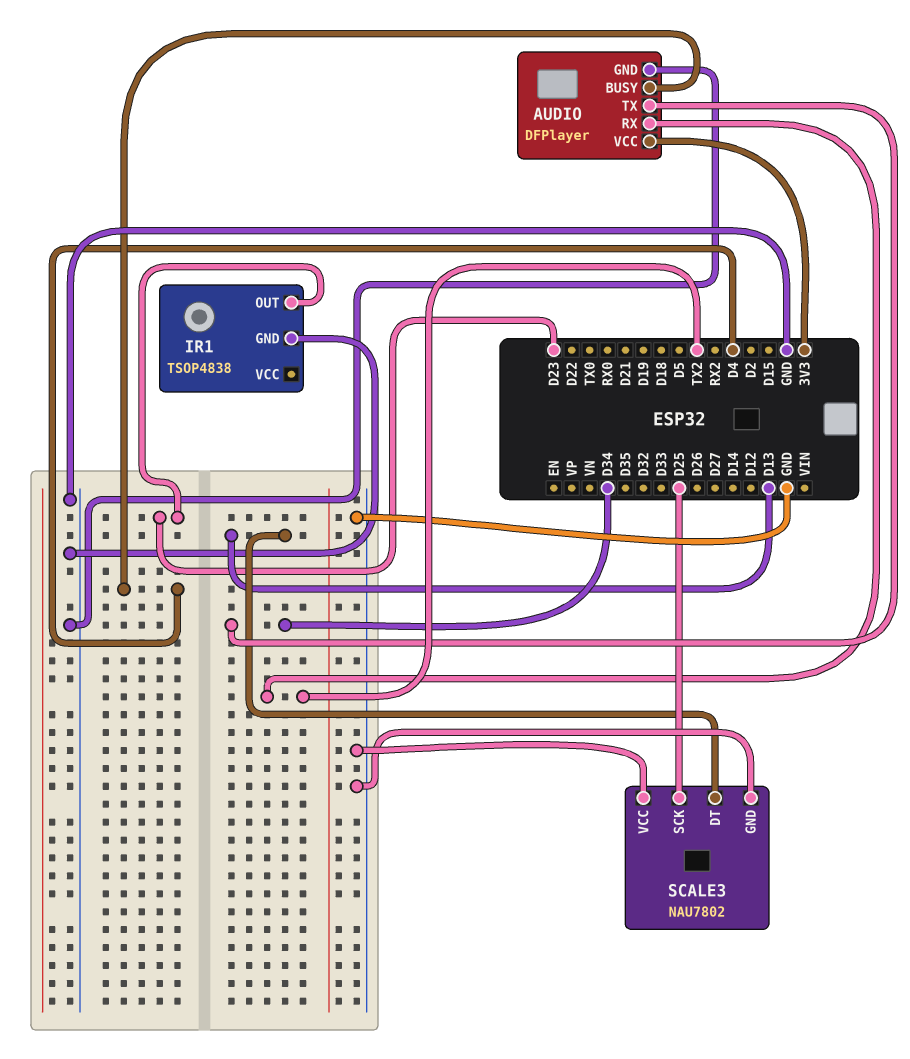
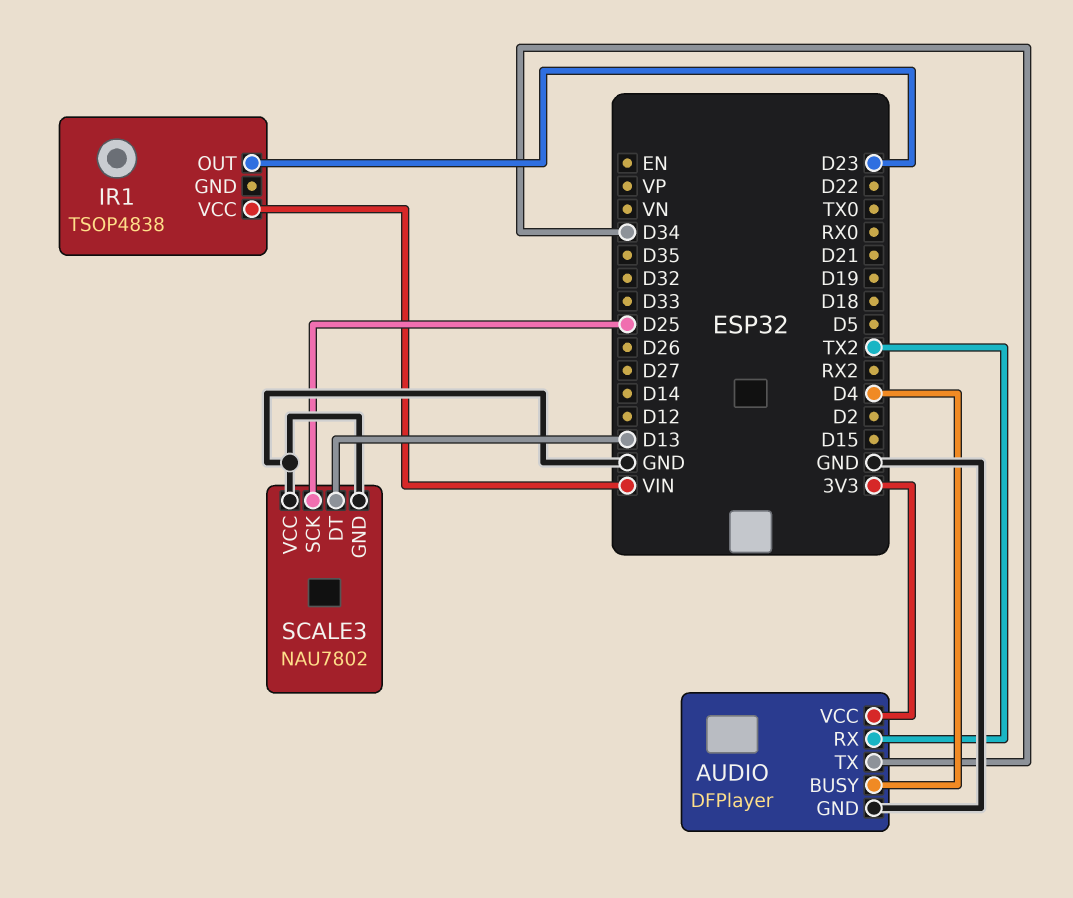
IR1 pin GND: GND -> none
IR1 pin VCC: none -> VIN

